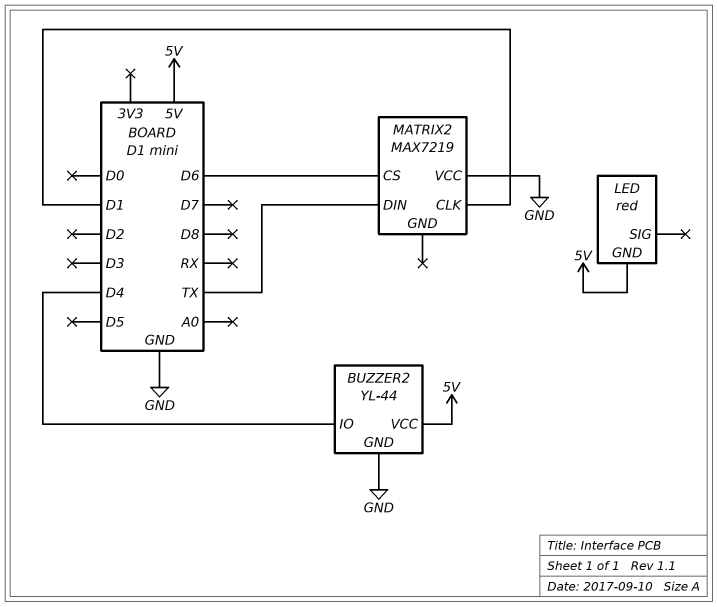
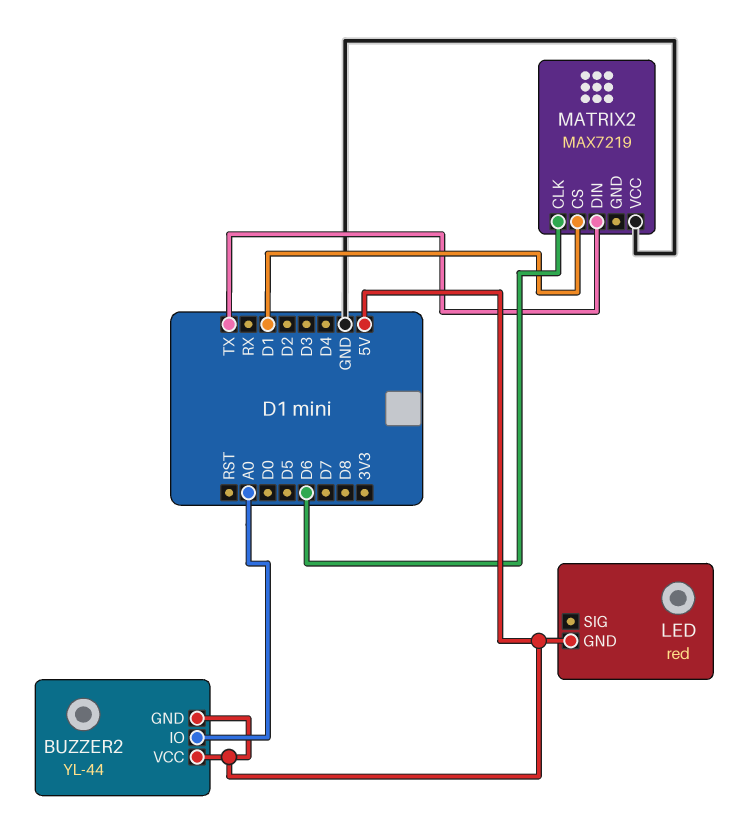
BUZZER2 pin GND: GND -> 5V
BUZZER2 pin IO: D4 -> A0
MATRIX2 pin CLK: D1 -> D6
MATRIX2 pin CS: D6 -> D1

